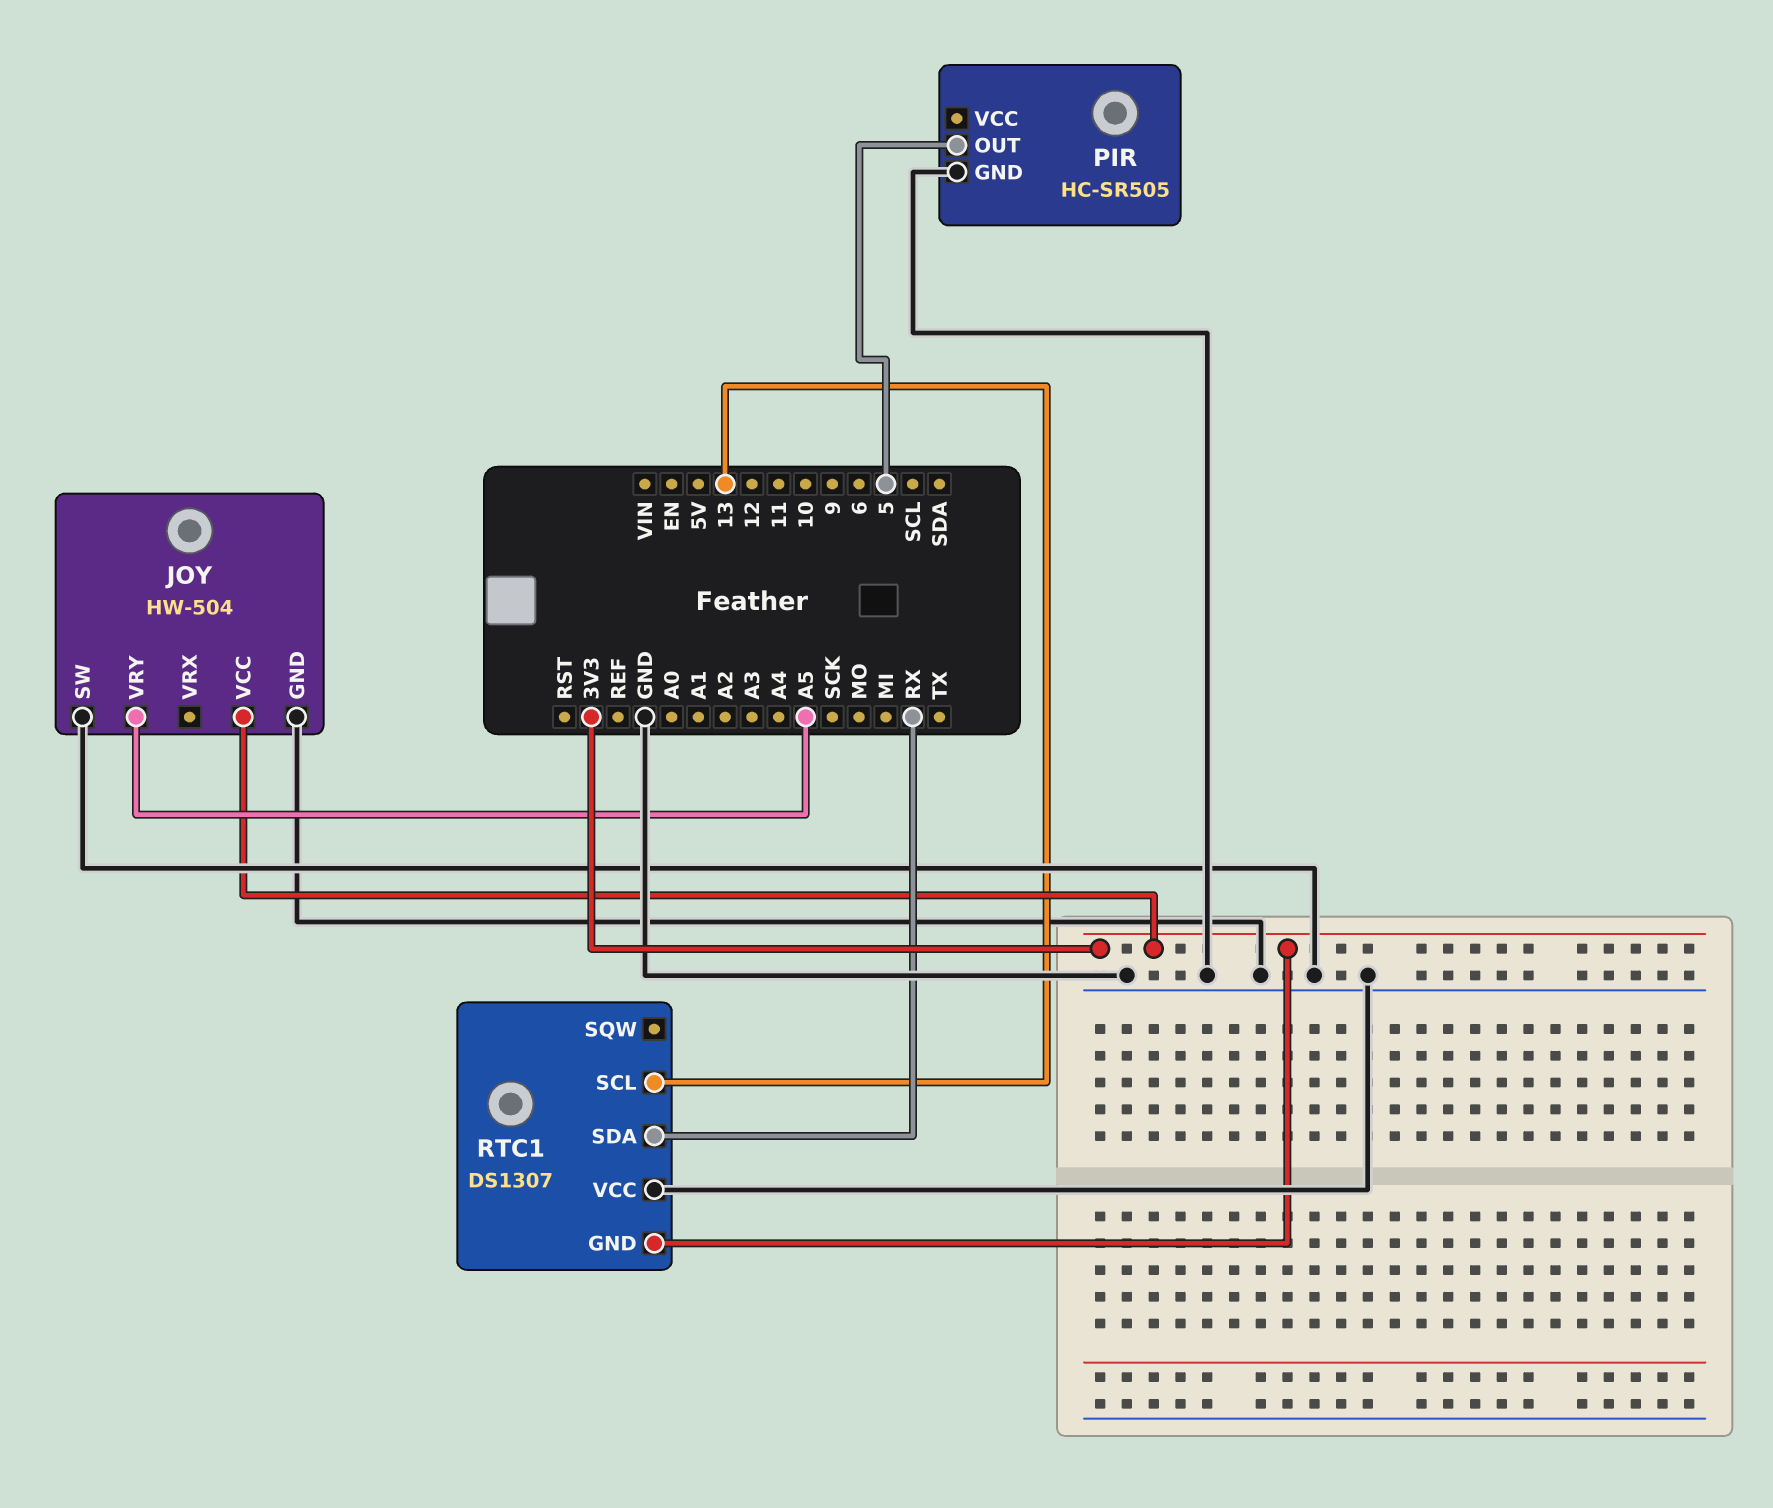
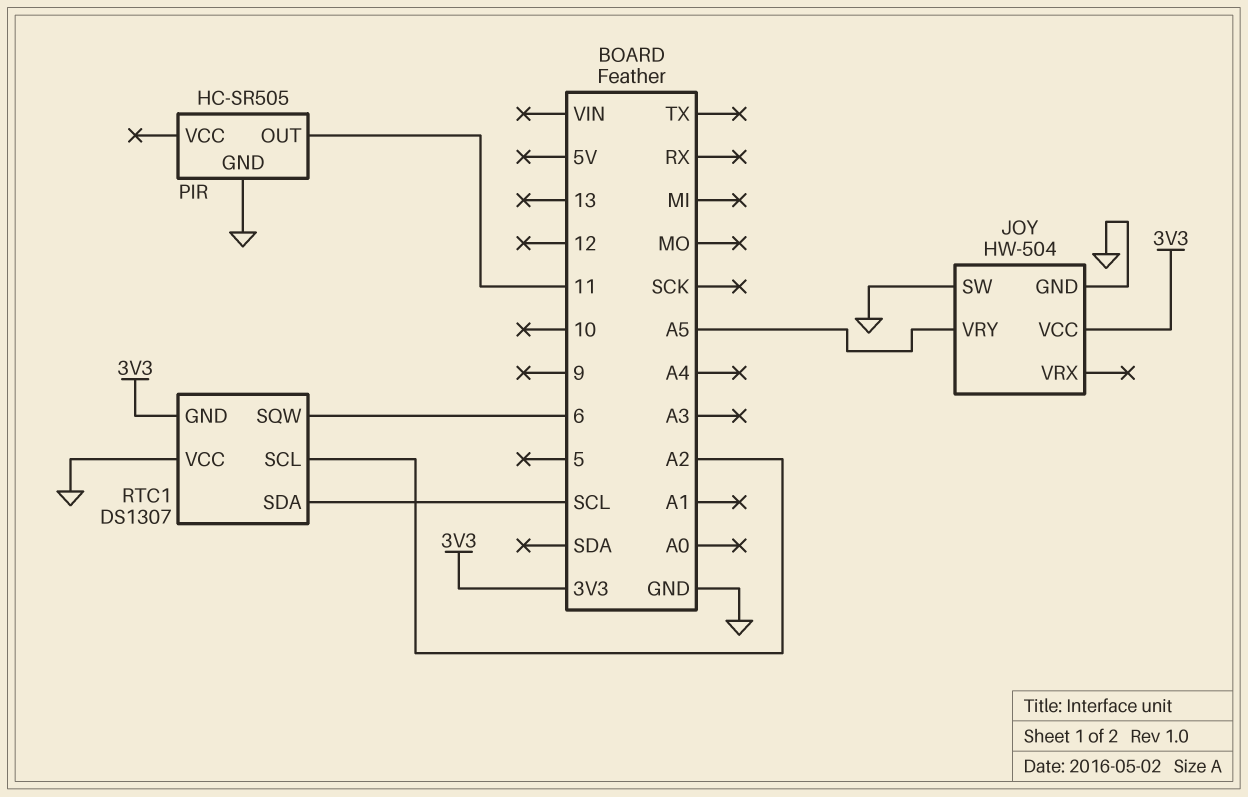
PIR pin OUT: 5 -> 11
RTC1 pin SCL: 13 -> A2
RTC1 pin SDA: RX -> SCL
RTC1 pin SQW: none -> 6

